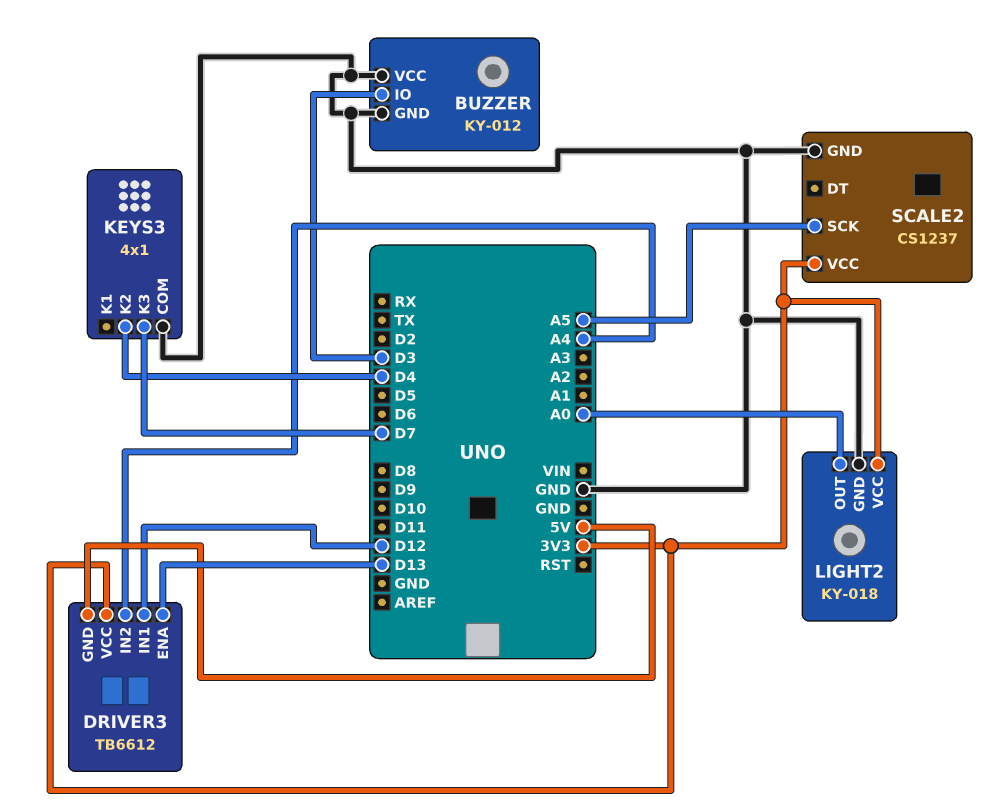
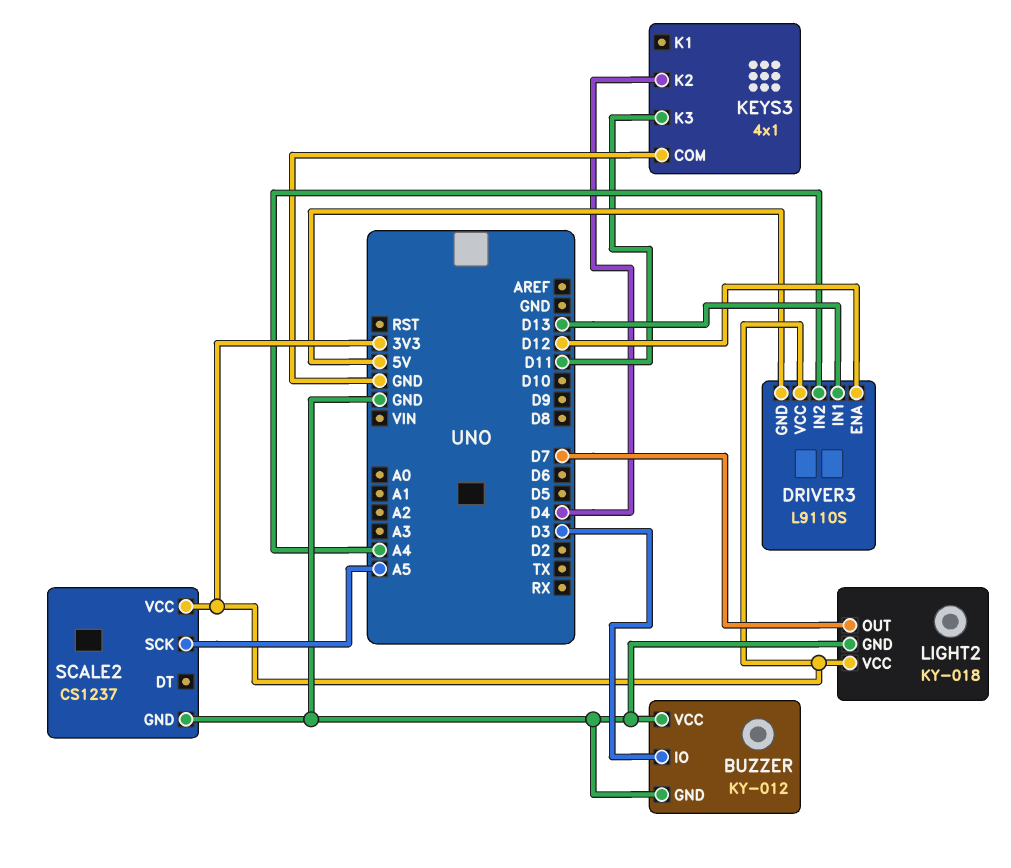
DRIVER3: TB6612 -> L9110S
DRIVER3 pin ENA: D13 -> D12
DRIVER3 pin IN1: D12 -> D13
KEYS3 pin K3: D7 -> D11
LIGHT2 pin OUT: A0 -> D7

